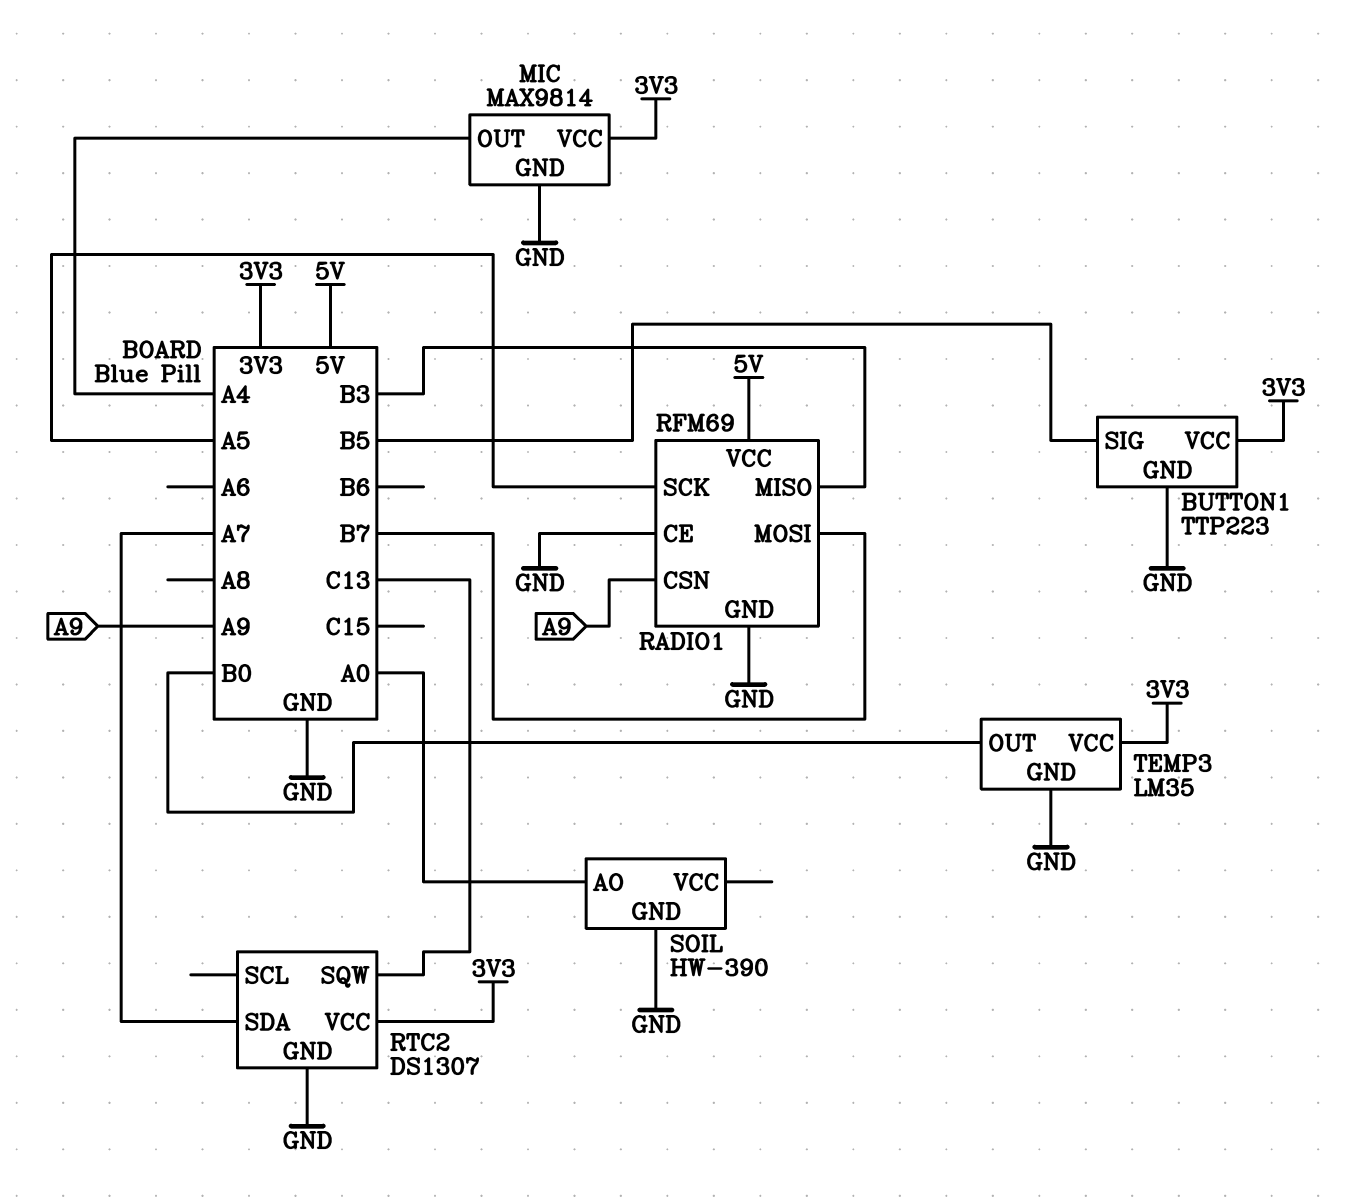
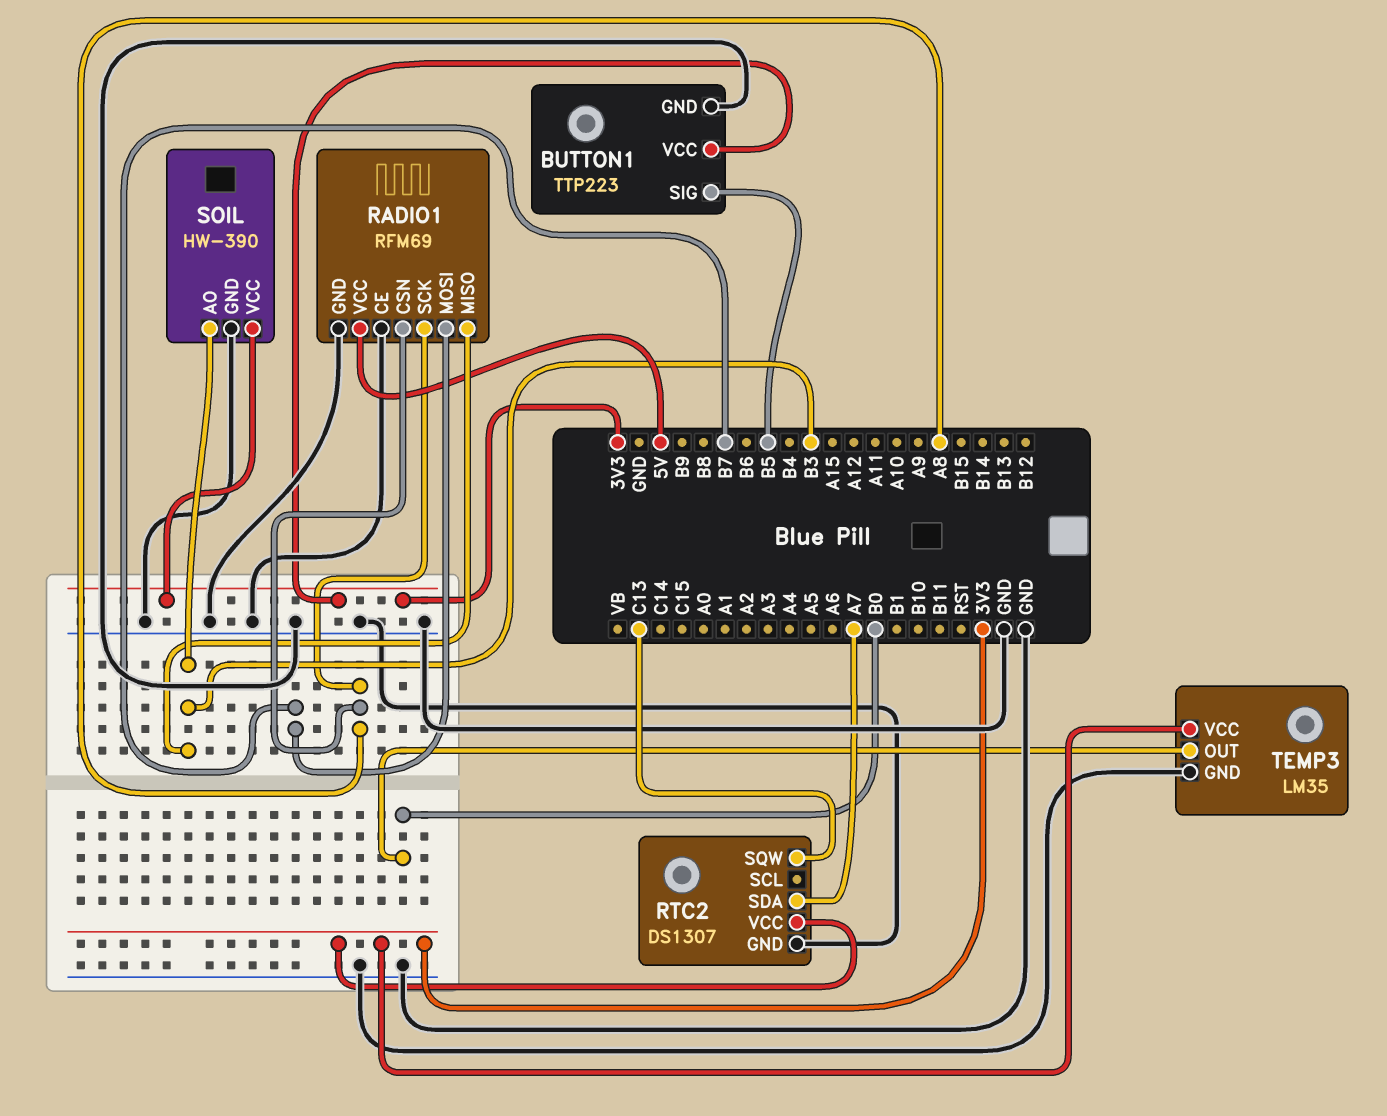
MIC: MAX9814 -> none
MIC pin GND: GND -> none
MIC pin OUT: A4 -> none
MIC pin VCC: 3V3 -> none
RADIO1 pin CSN: A9 -> A8
RADIO1 pin SCK: A5 -> A8
SOIL pin AO: A0 -> B3
SOIL pin VCC: none -> 3V3

